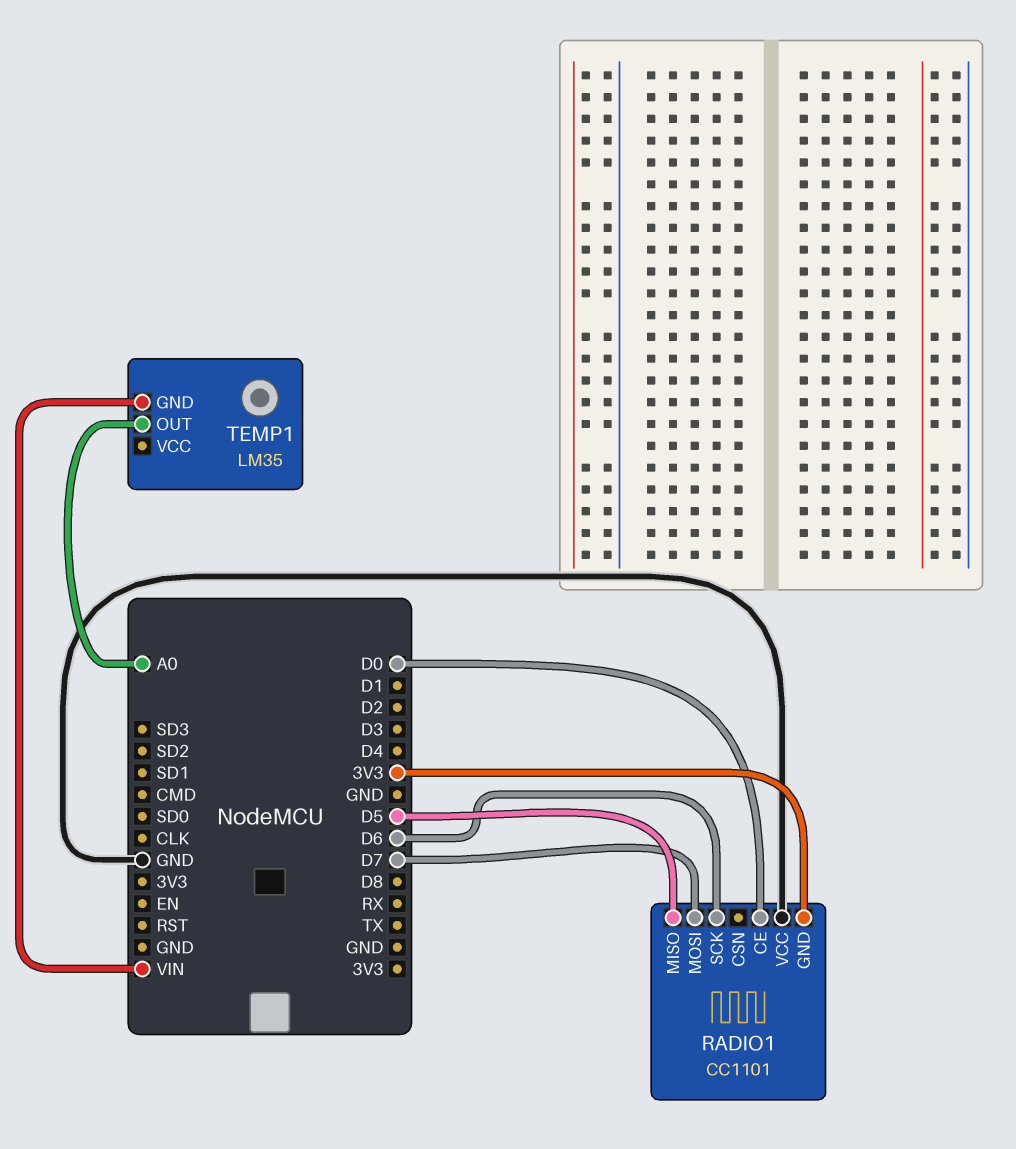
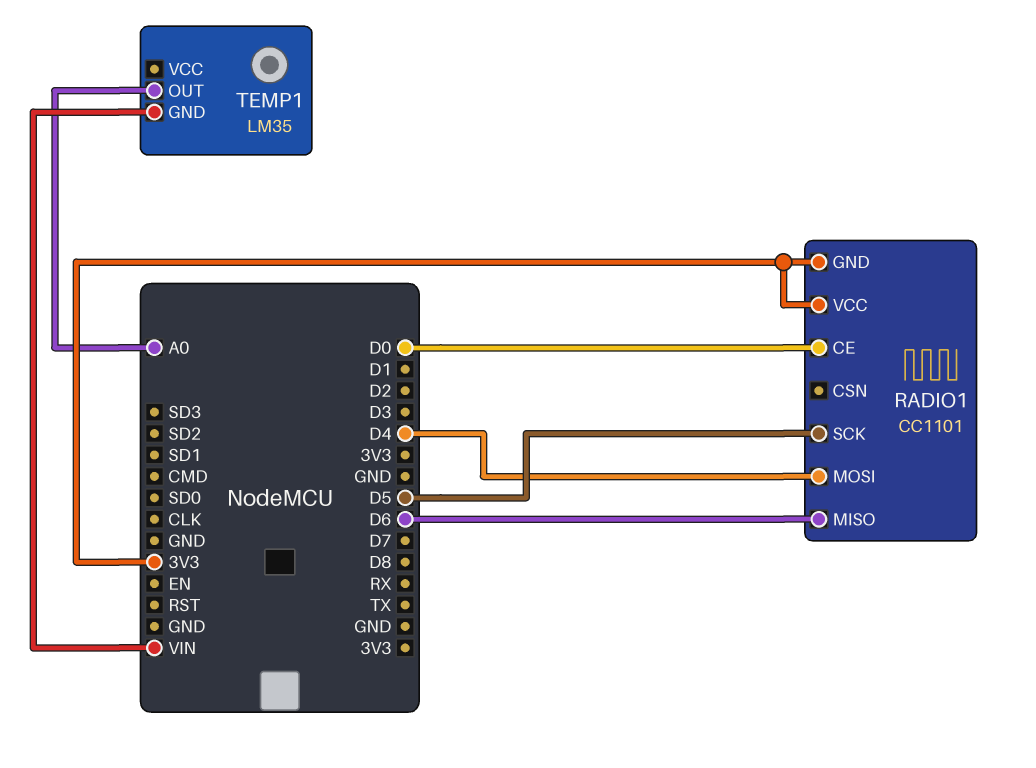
RADIO1 pin MISO: D5 -> D6
RADIO1 pin MOSI: D7 -> D4
RADIO1 pin SCK: D6 -> D5
RADIO1 pin VCC: GND -> 3V3

